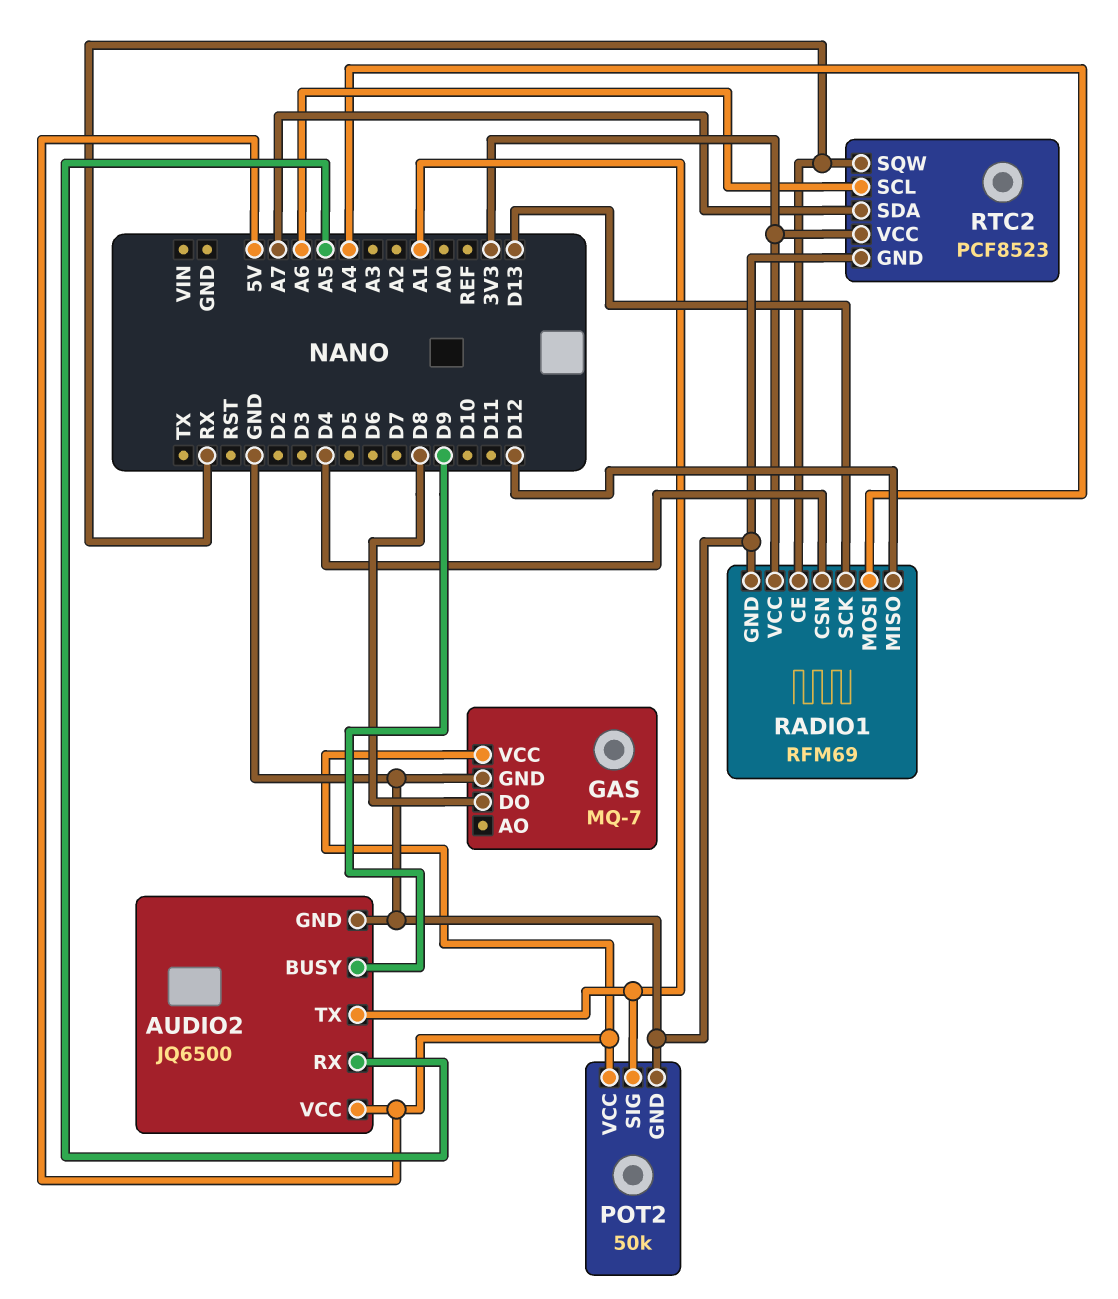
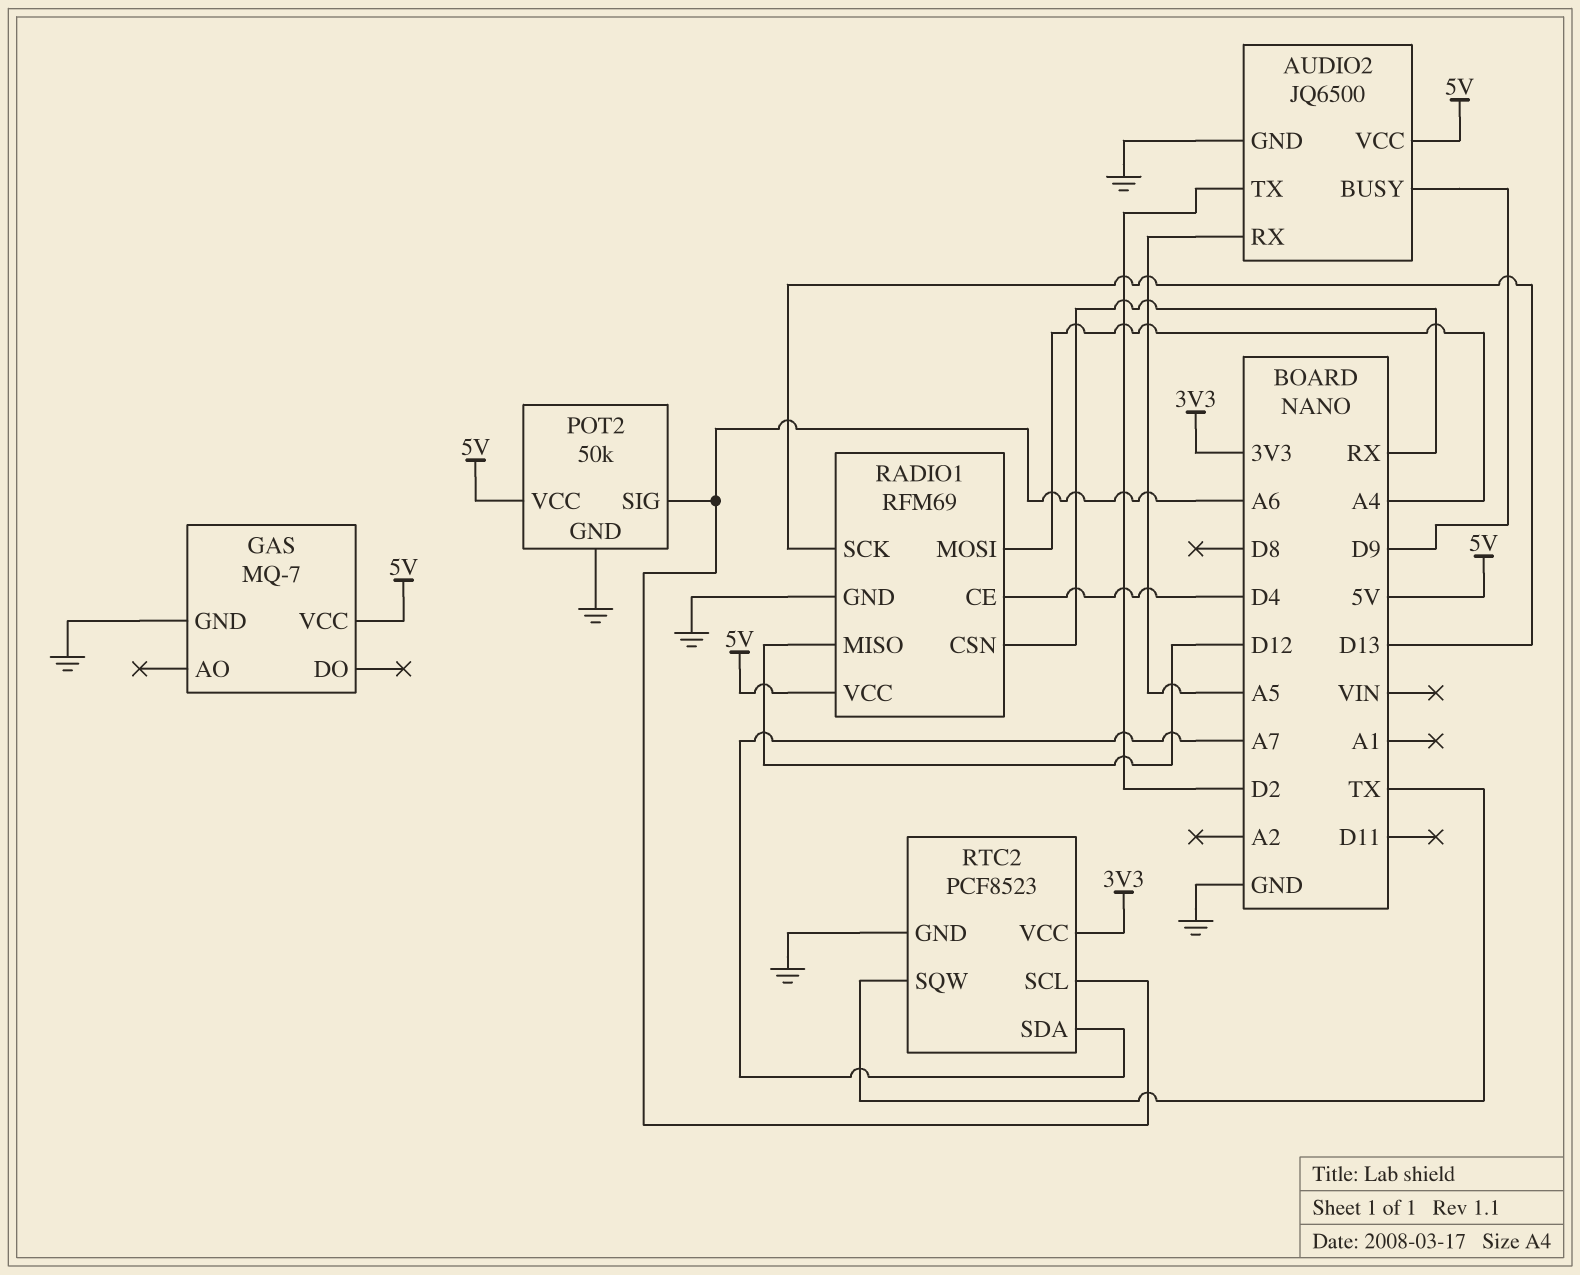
AUDIO2 pin TX: A1 -> D2
GAS pin DO: D8 -> none
POT2 pin SIG: A1 -> A6
RADIO1 pin CE: RX -> D4
RADIO1 pin CSN: D4 -> RX
RADIO1 pin VCC: 3V3 -> 5V
RTC2 pin SQW: RX -> TX

